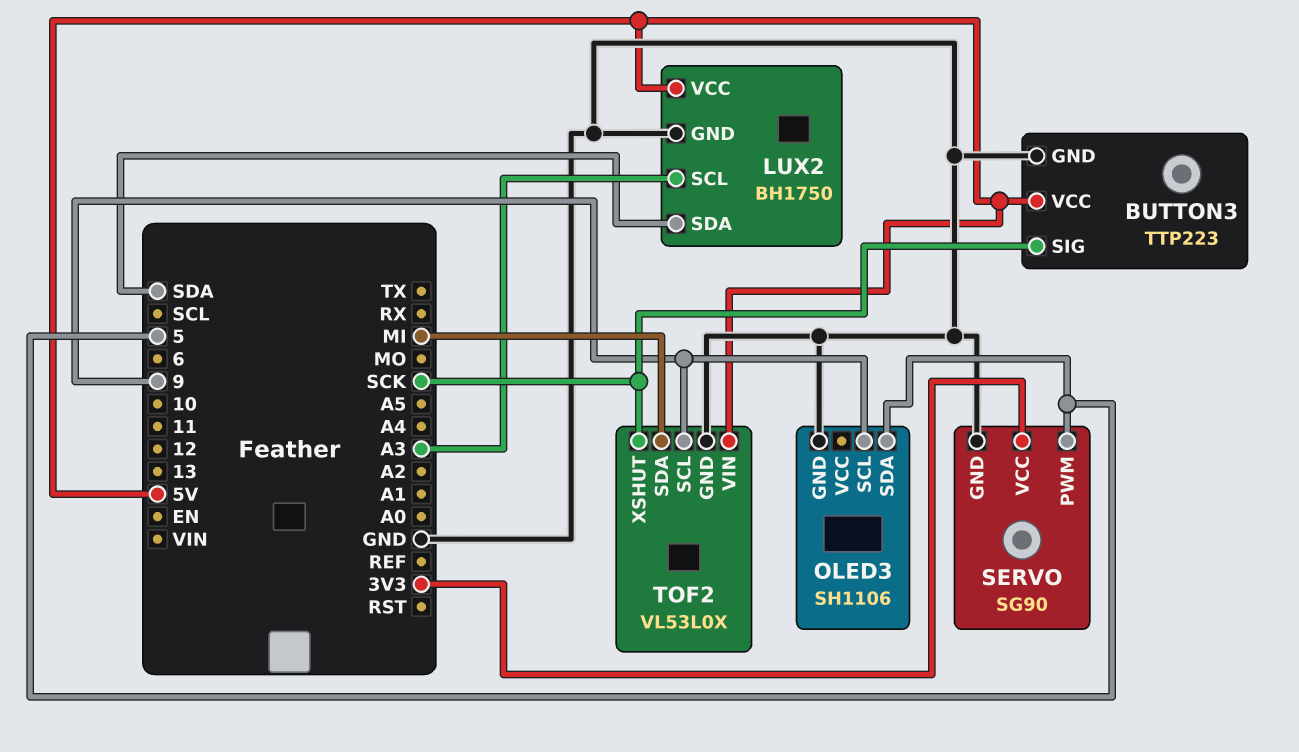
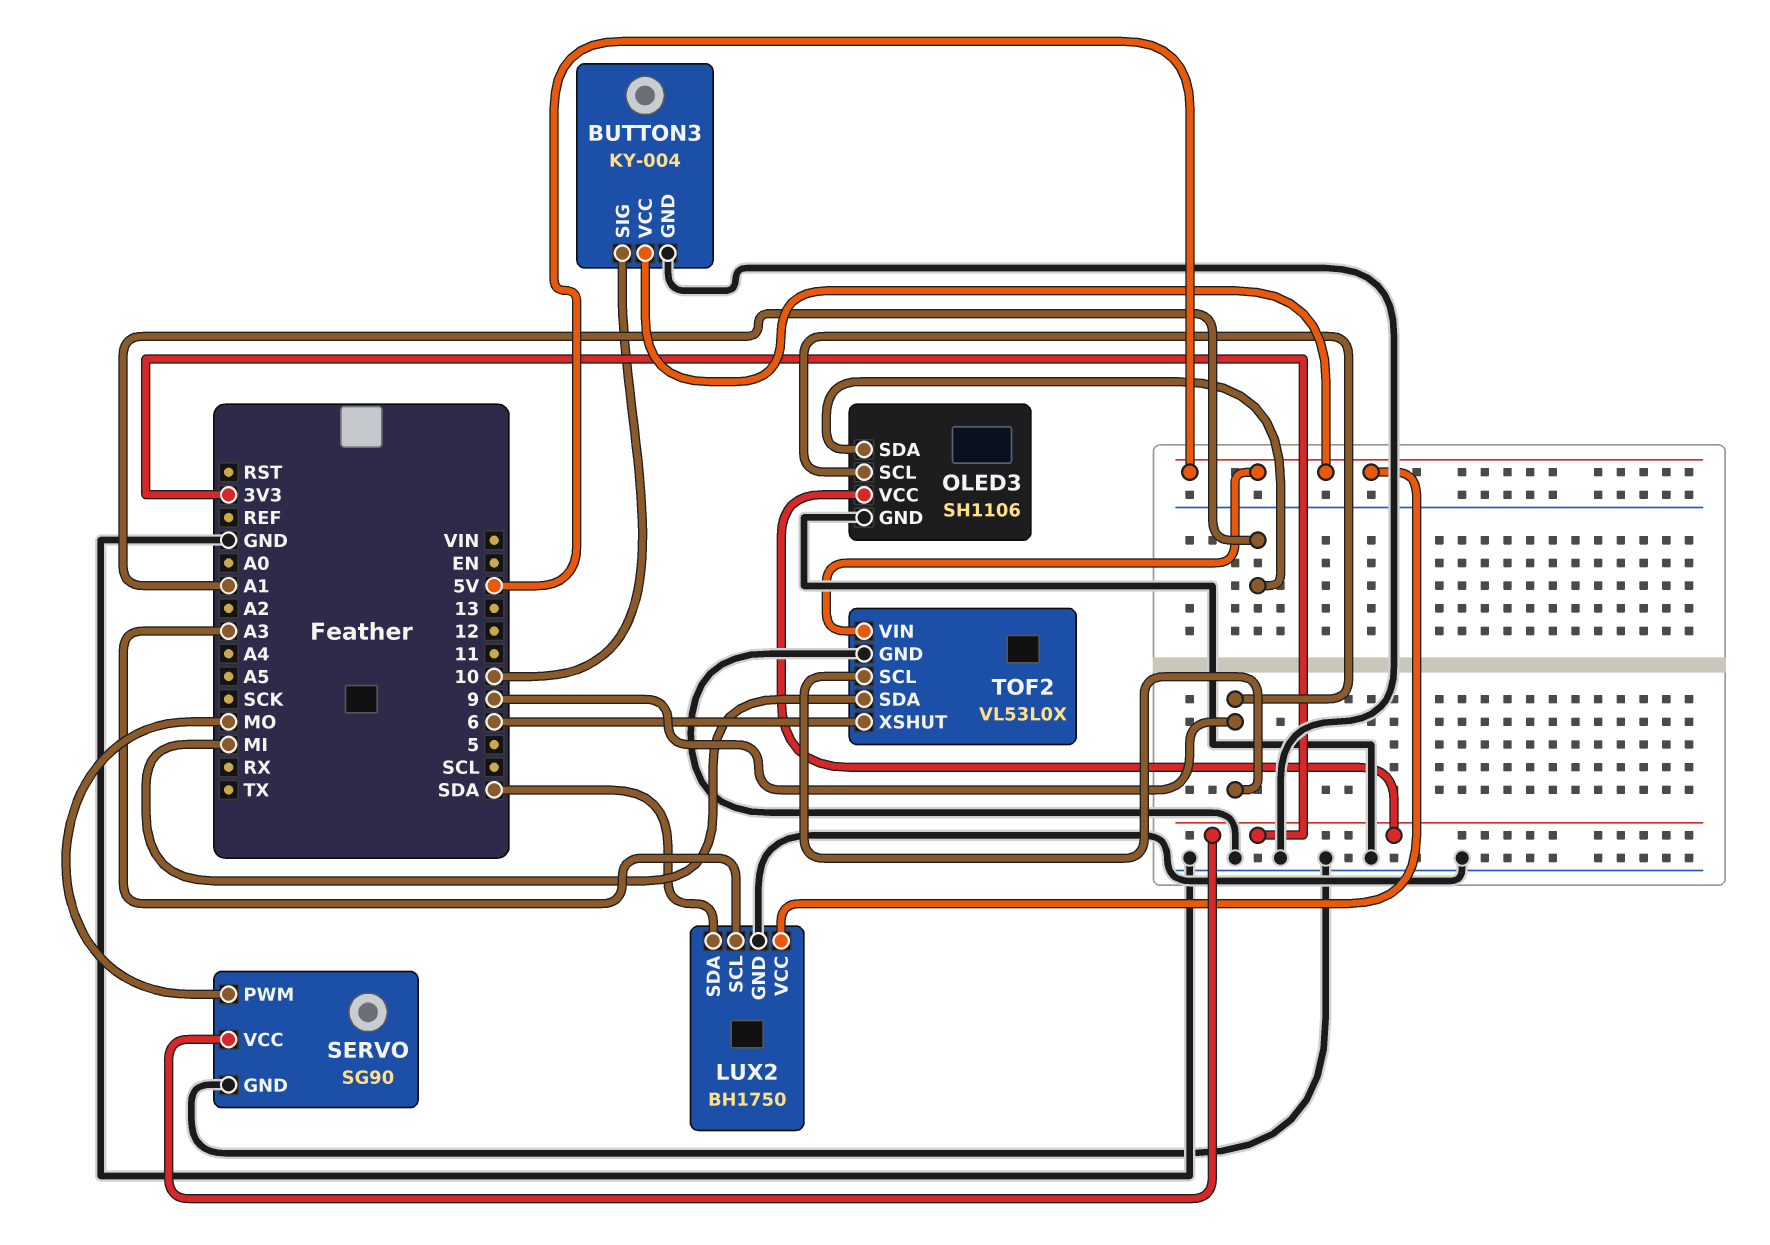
BUTTON3: TTP223 -> KY-004
BUTTON3 pin SIG: SCK -> 10
OLED3 pin SDA: 5 -> A1
OLED3 pin VCC: none -> 3V3
SERVO pin PWM: 5 -> MO
TOF2 pin XSHUT: SCK -> 6

